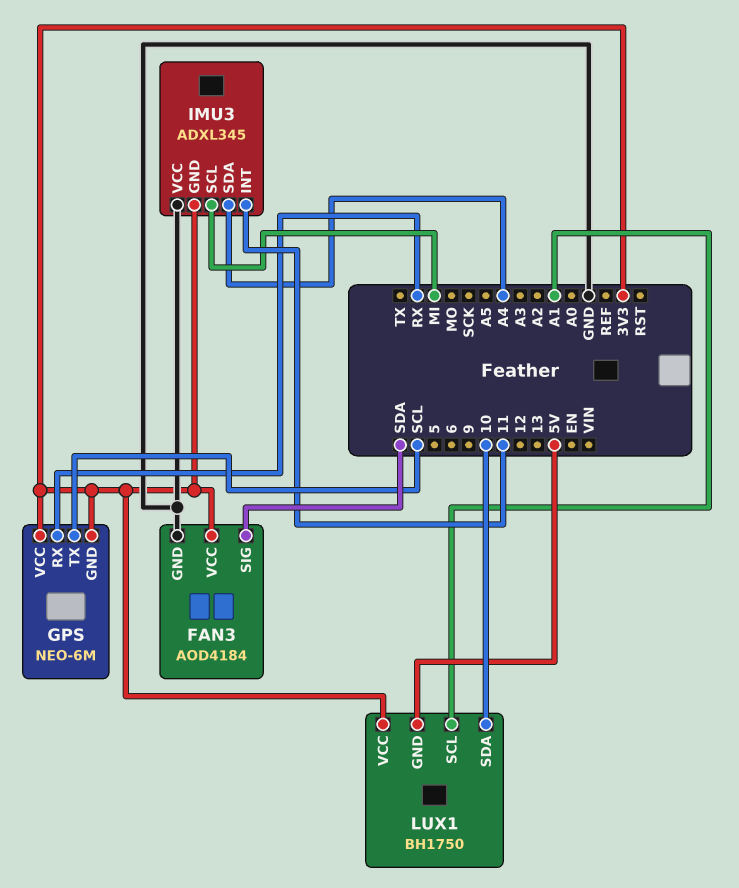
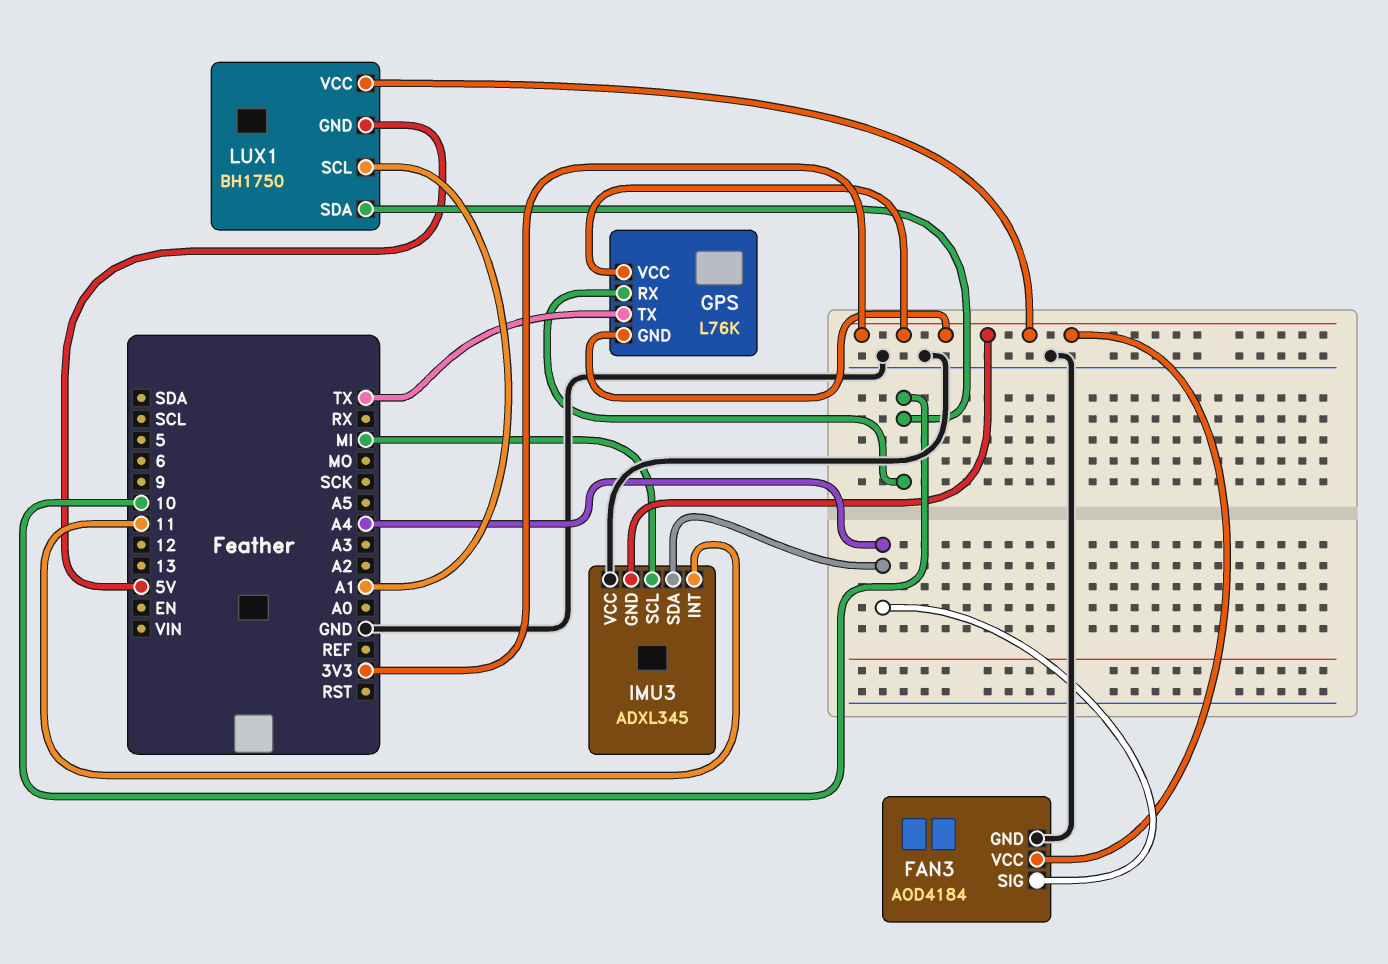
FAN3 pin SIG: SDA -> A4
GPS: NEO-6M -> L76K
GPS pin RX: RX -> 10
GPS pin TX: SCL -> TX

